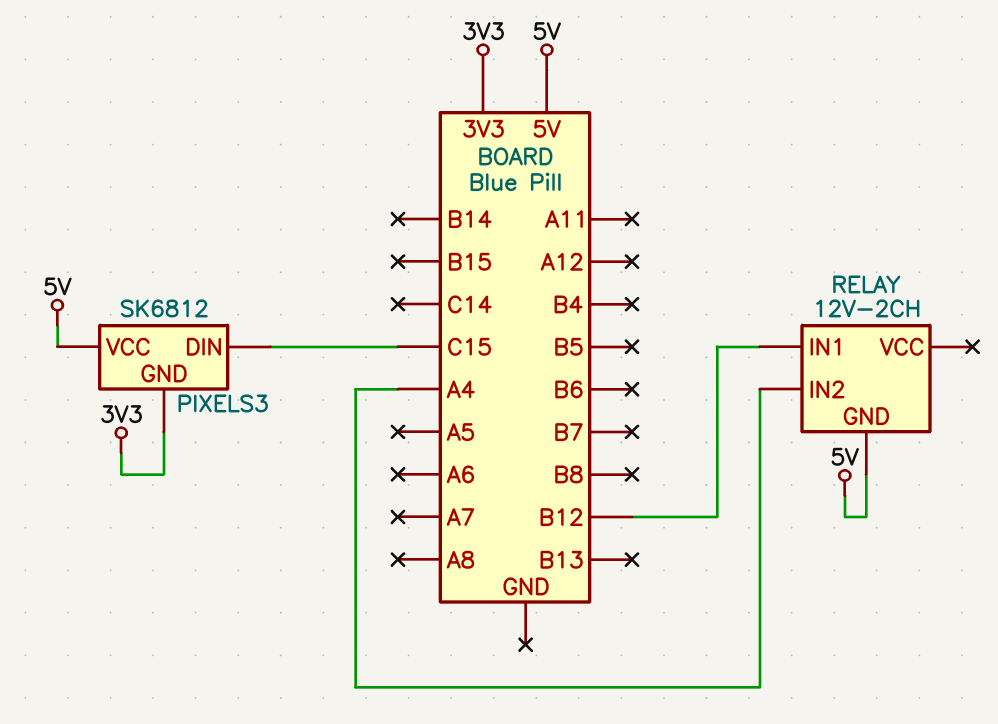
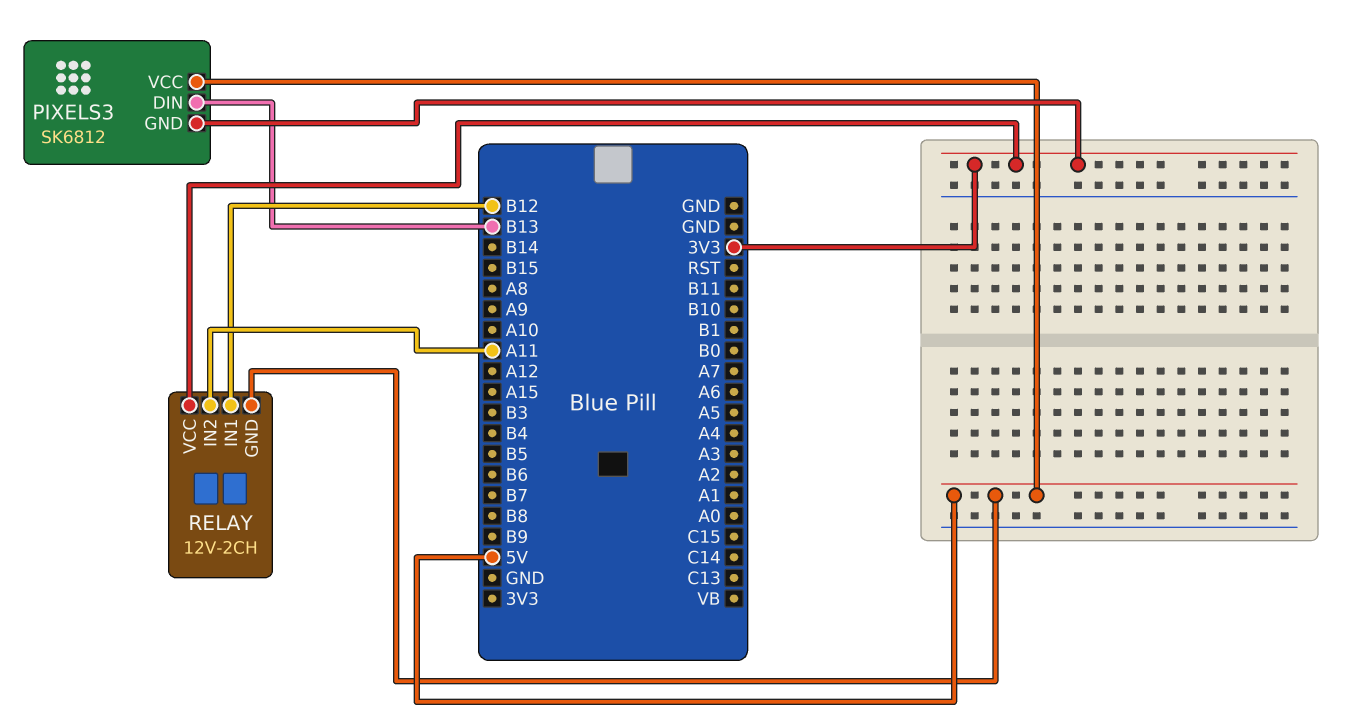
PIXELS3 pin DIN: C15 -> B13
RELAY pin IN2: A4 -> A11
RELAY pin VCC: none -> 3V3

